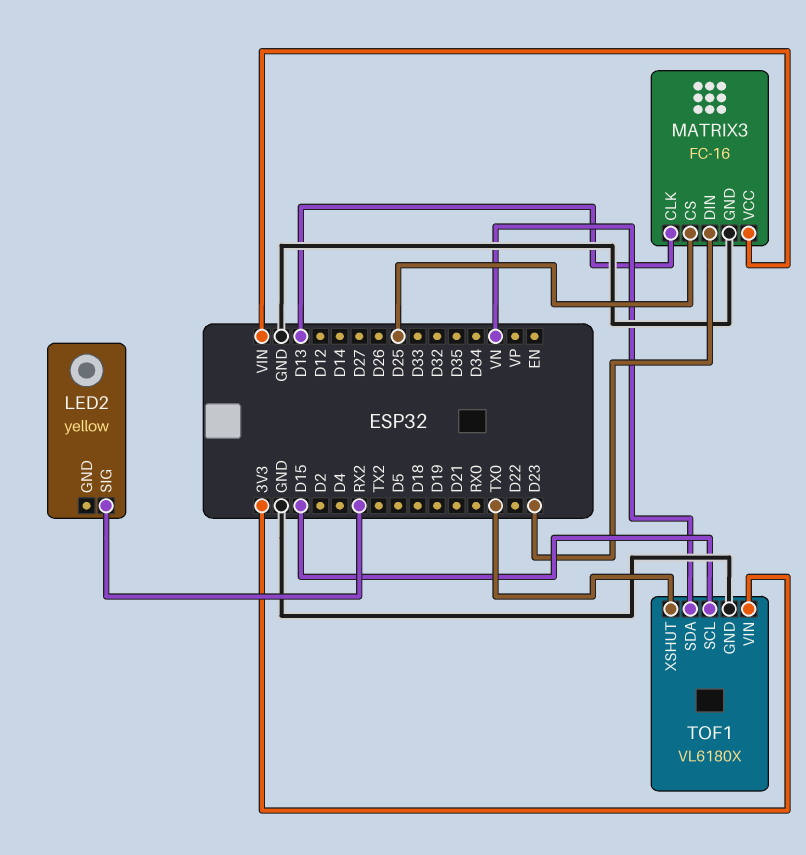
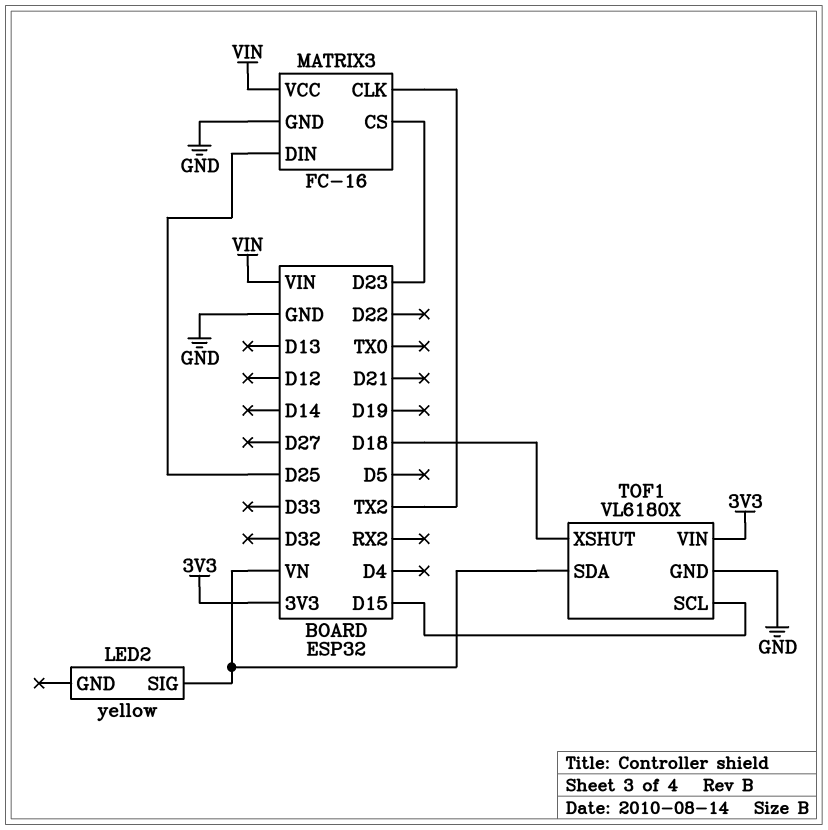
LED2 pin SIG: RX2 -> VN
MATRIX3 pin CLK: D13 -> TX2
MATRIX3 pin CS: D25 -> D23
MATRIX3 pin DIN: D23 -> D25
TOF1 pin XSHUT: TX0 -> D18

